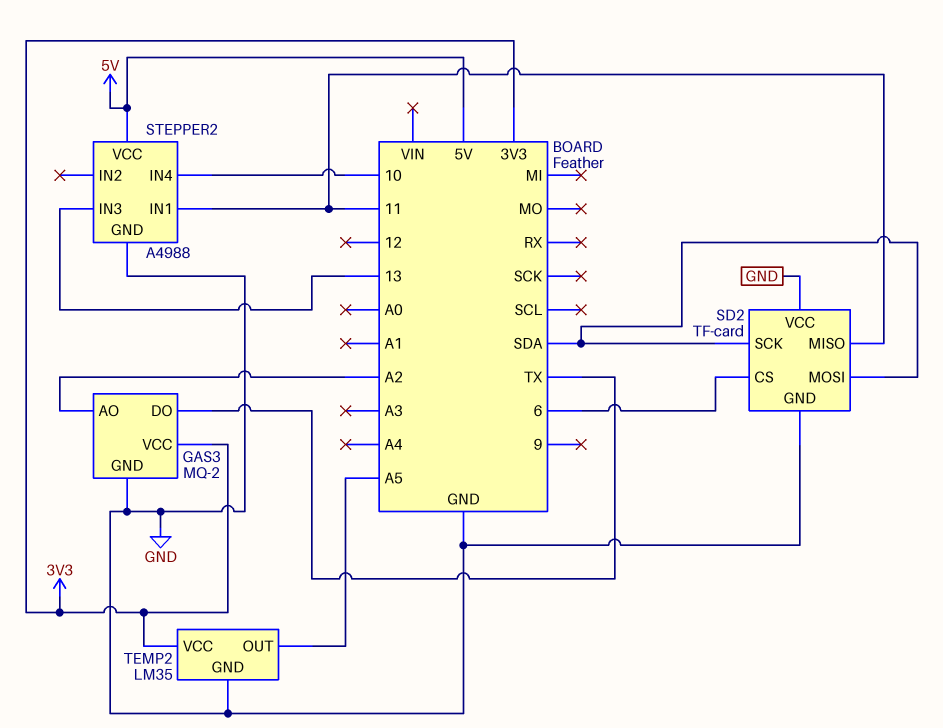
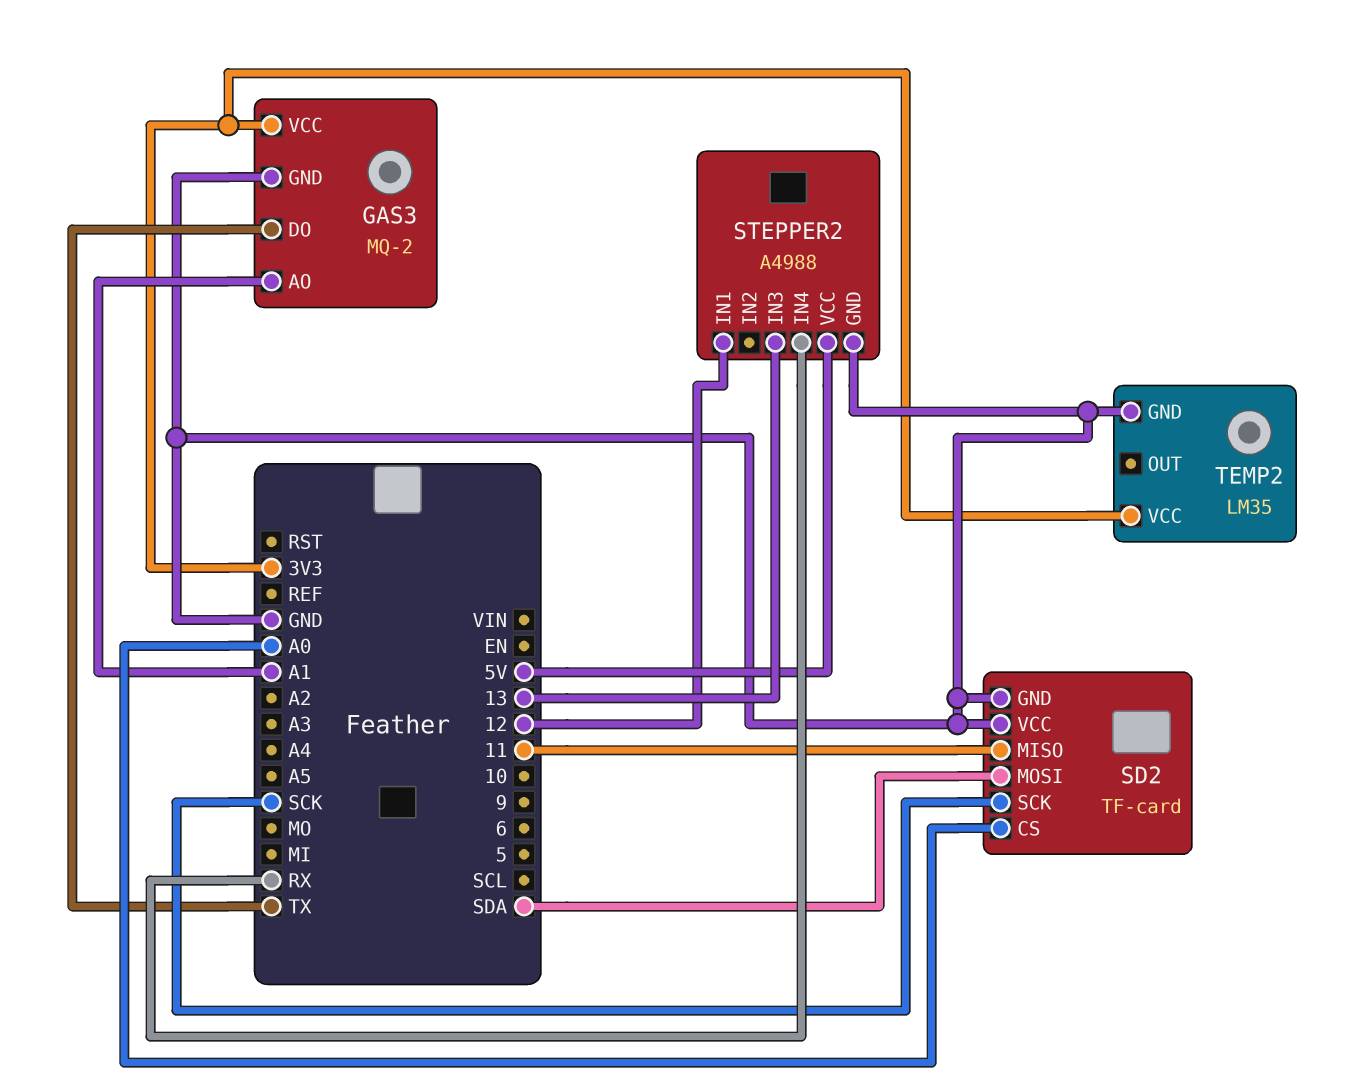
GAS3 pin AO: A2 -> A1
SD2 pin CS: 6 -> A0
SD2 pin SCK: SDA -> SCK
STEPPER2 pin IN1: 11 -> 12
STEPPER2 pin IN4: 10 -> RX
TEMP2 pin OUT: A5 -> none

